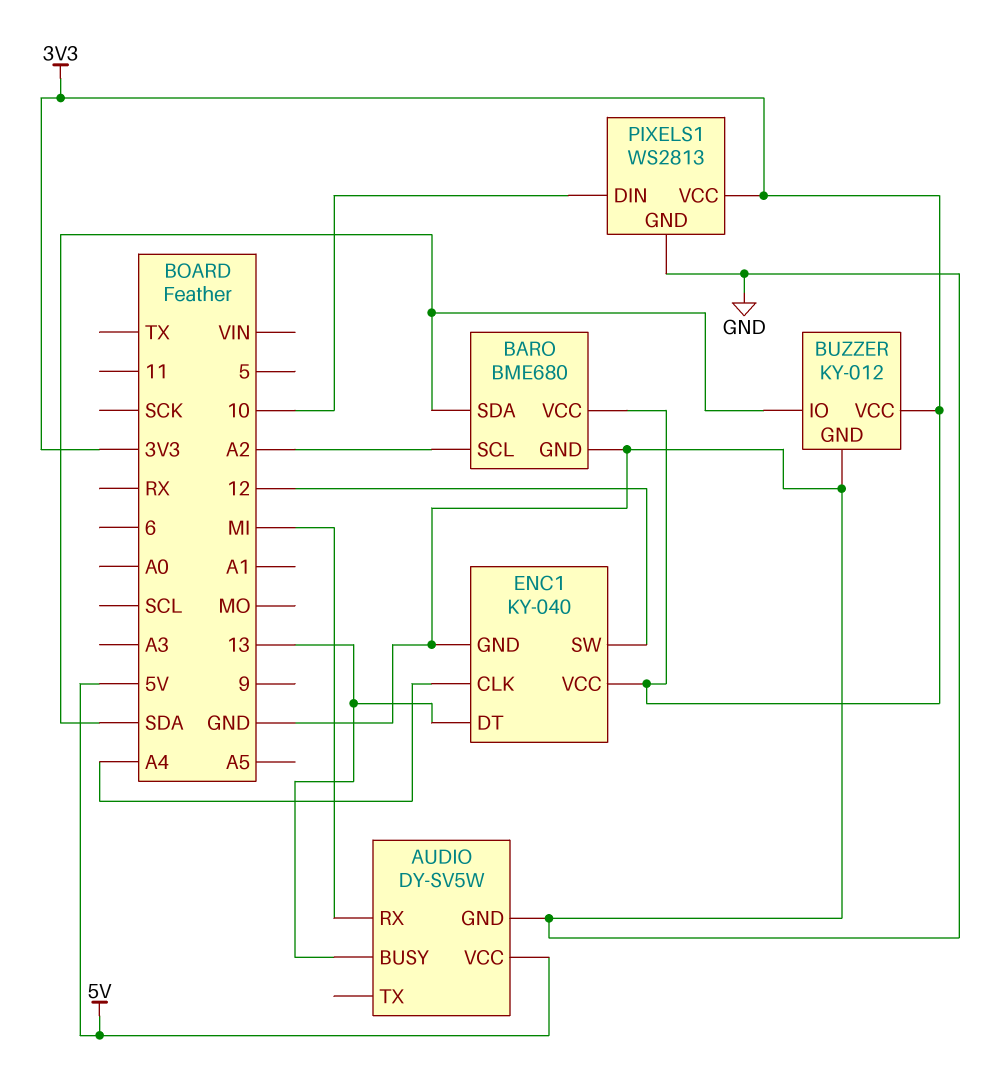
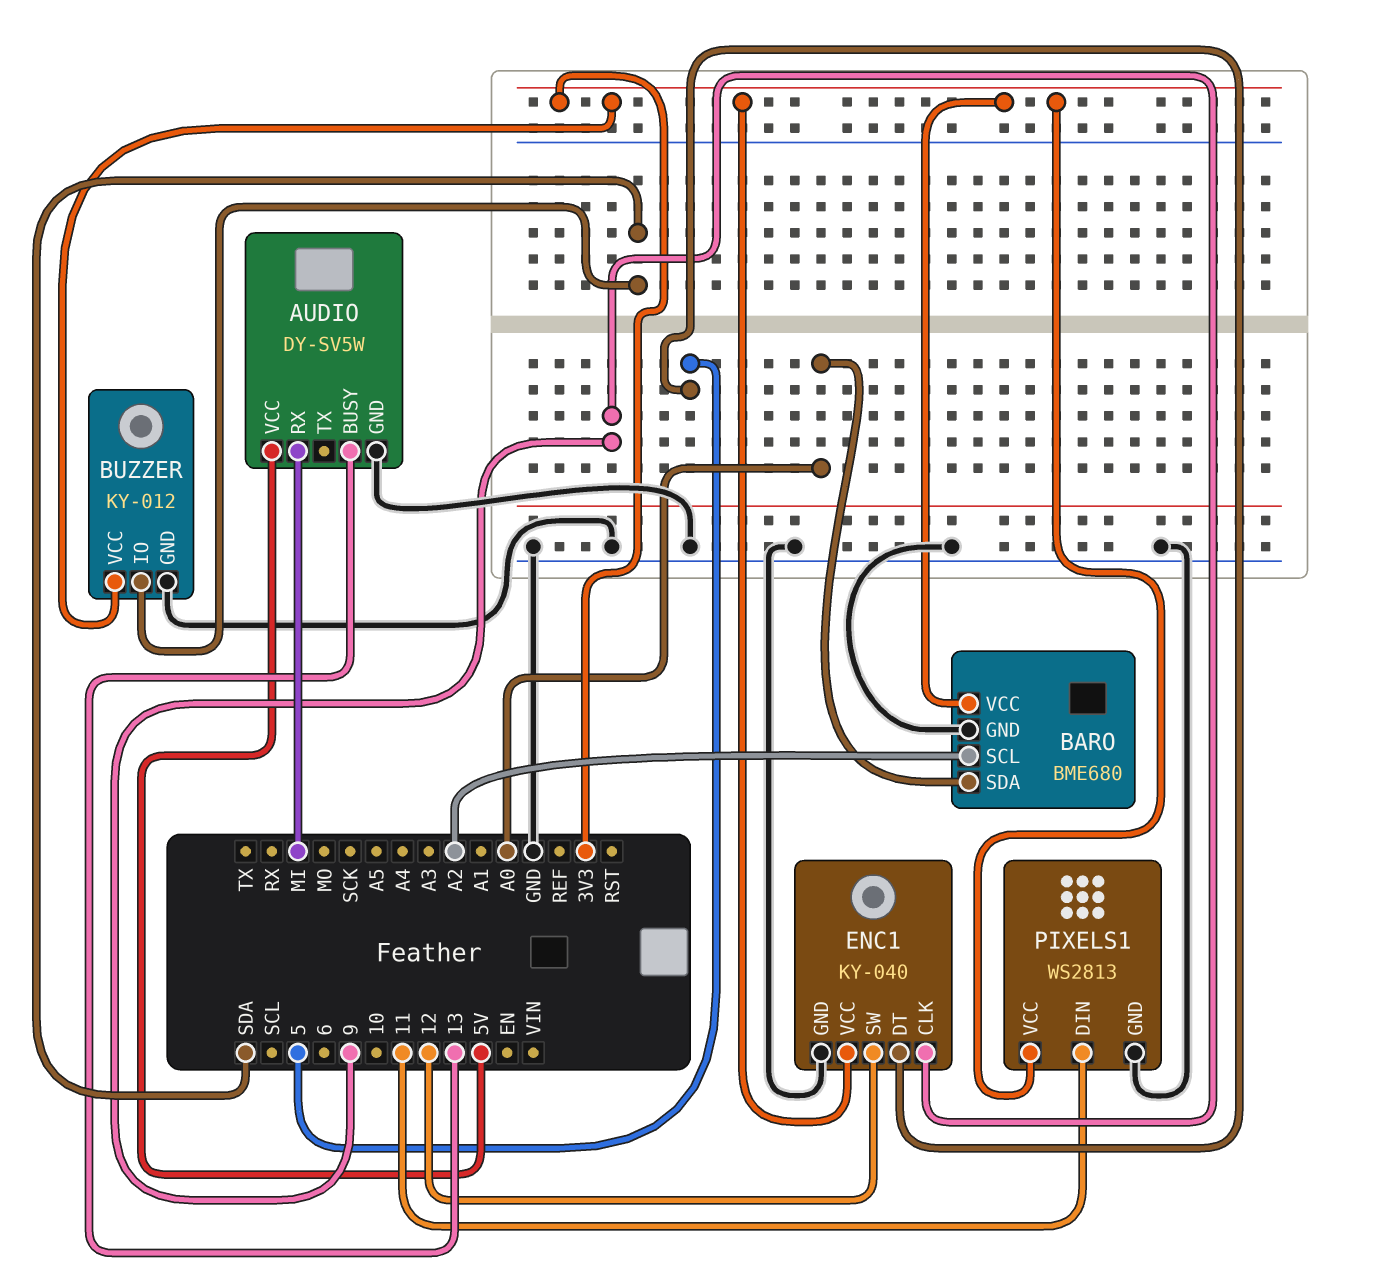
BARO pin SDA: SDA -> A0
ENC1 pin CLK: A4 -> 9
ENC1 pin DT: 13 -> 5
PIXELS1 pin DIN: 10 -> 11

